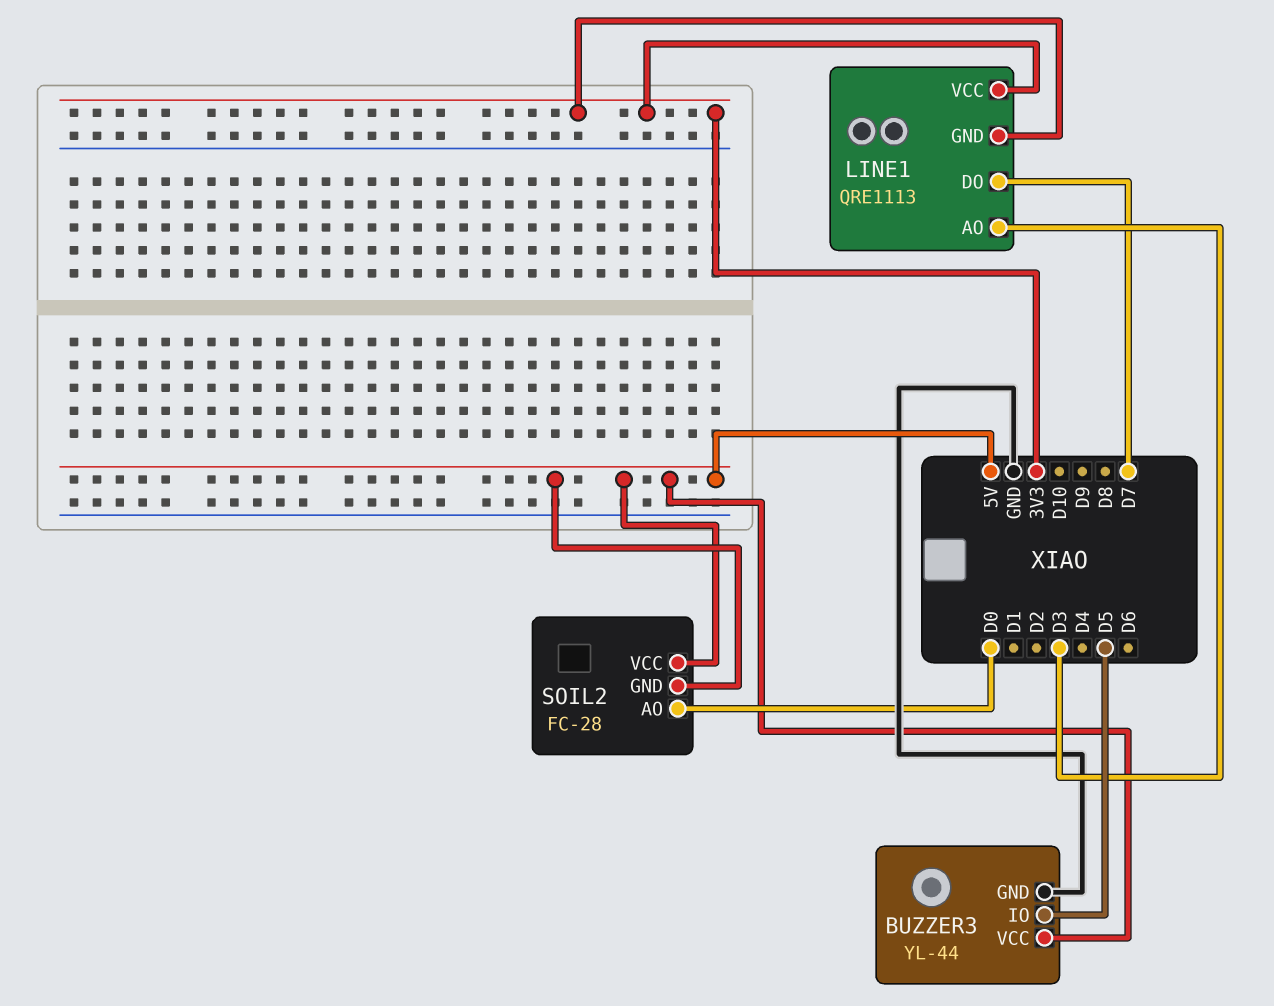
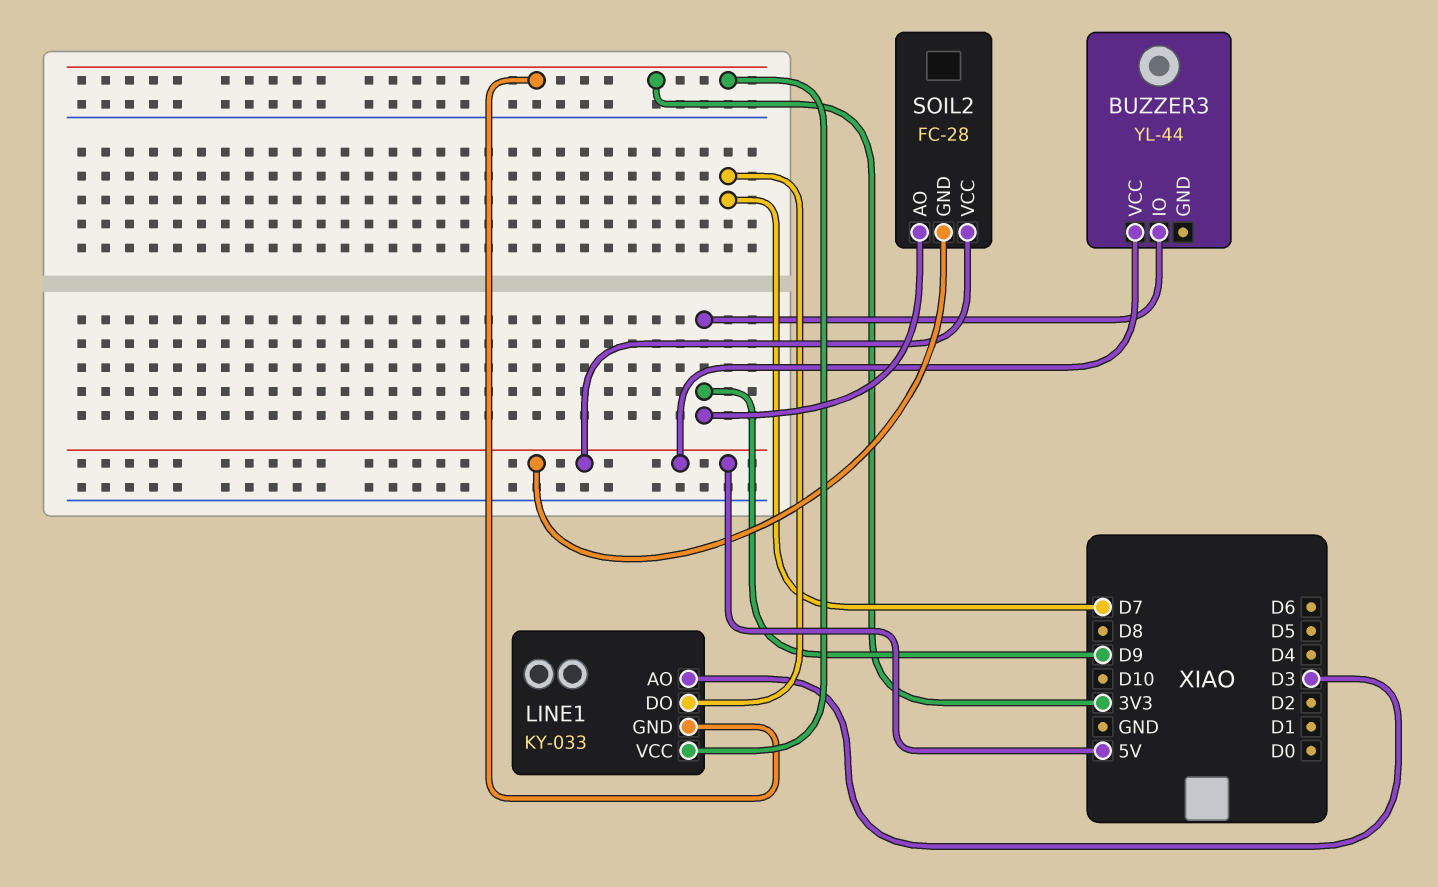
BUZZER3 pin GND: GND -> none
BUZZER3 pin IO: D5 -> D9
LINE1: QRE1113 -> KY-033
SOIL2 pin AO: D0 -> D9

